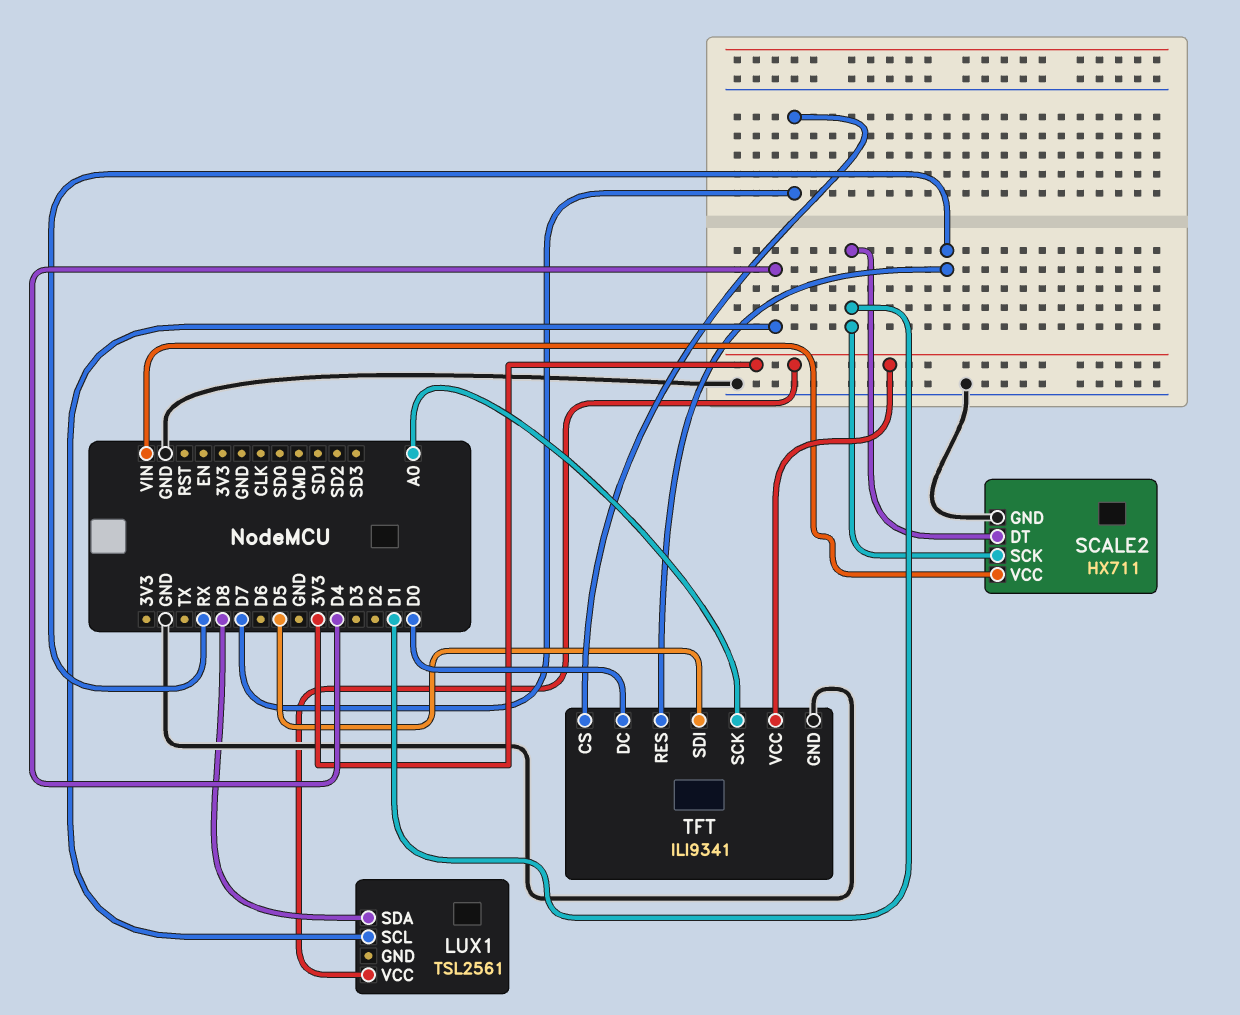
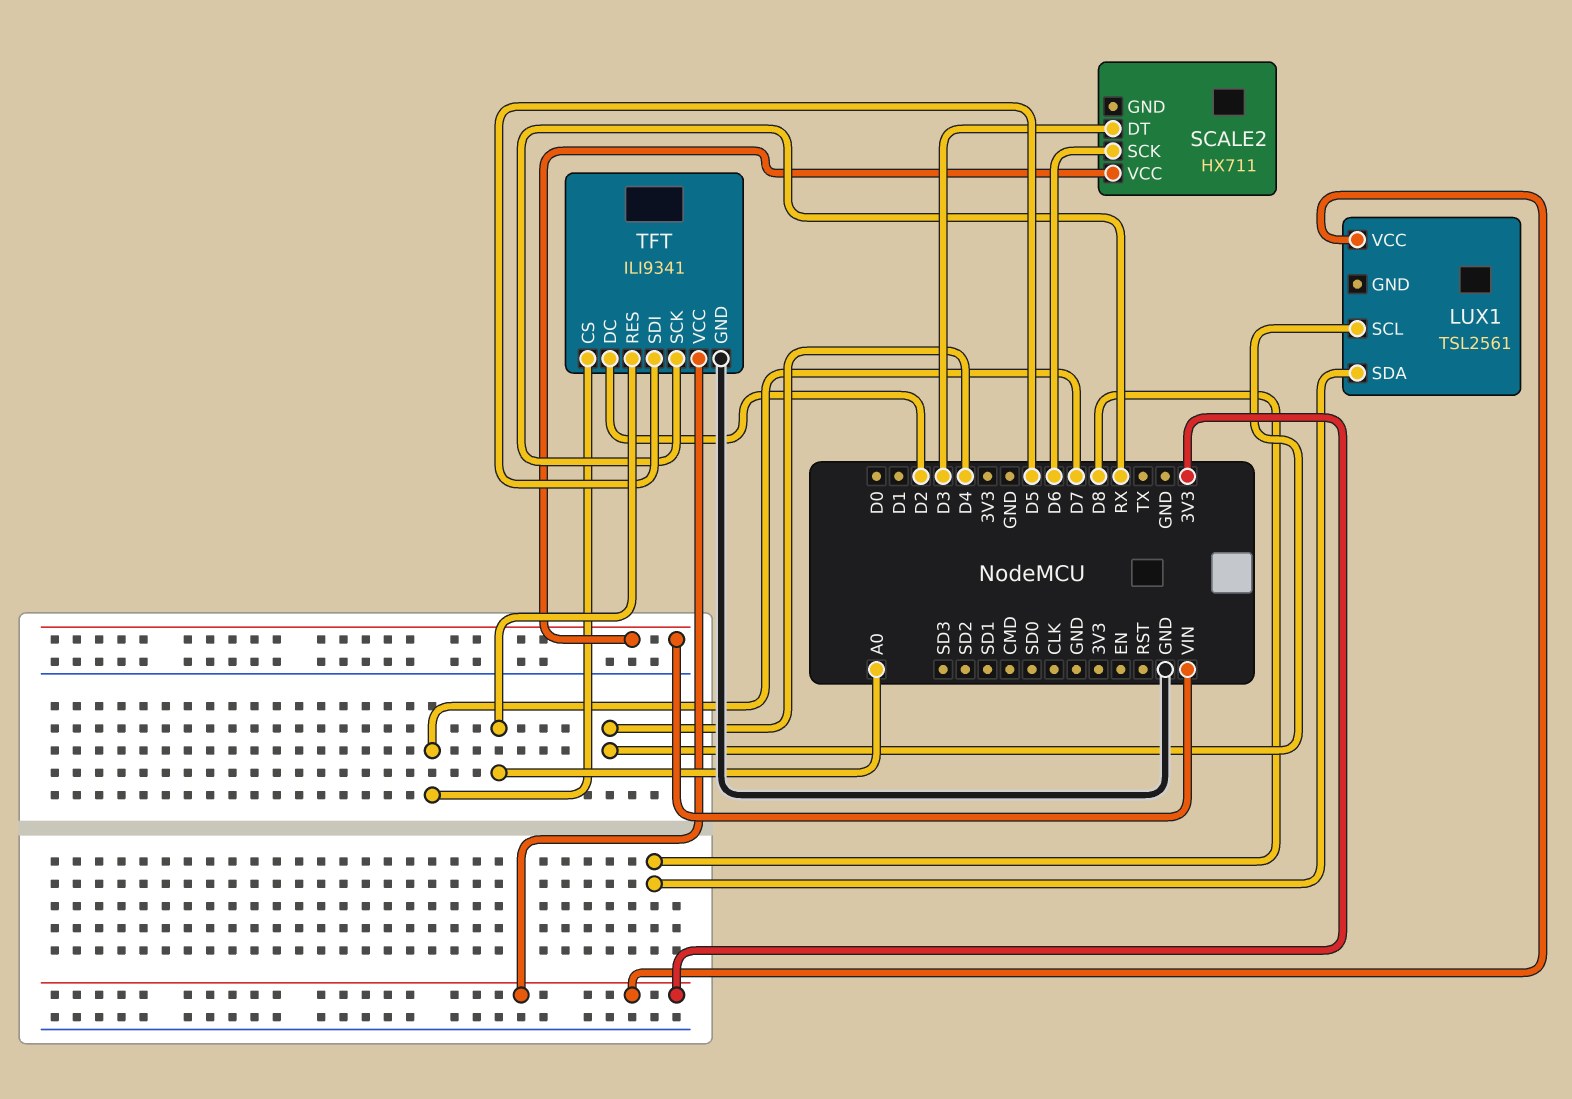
SCALE2 pin DT: D1 -> D3
SCALE2 pin GND: GND -> none
SCALE2 pin SCK: D1 -> D6
TFT pin DC: D0 -> D2
TFT pin RES: RX -> A0
TFT pin SCK: A0 -> RX

